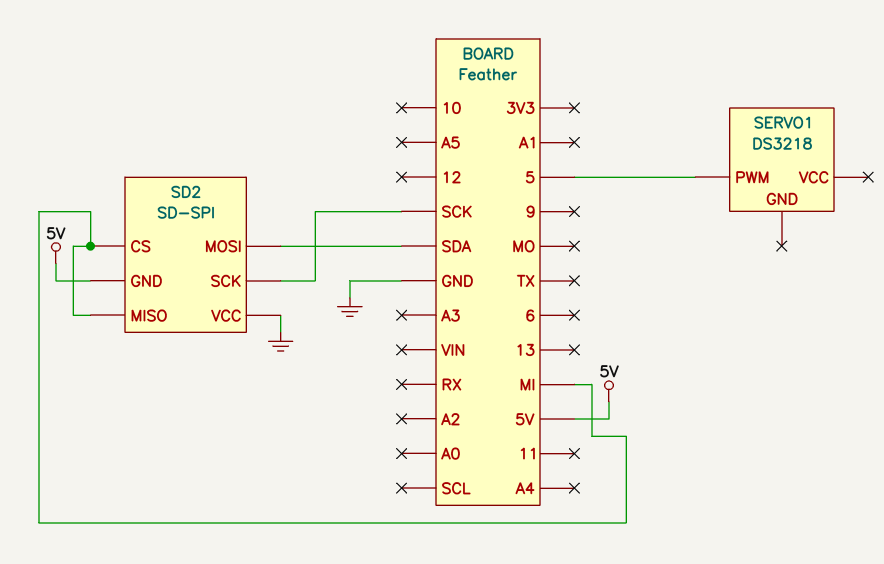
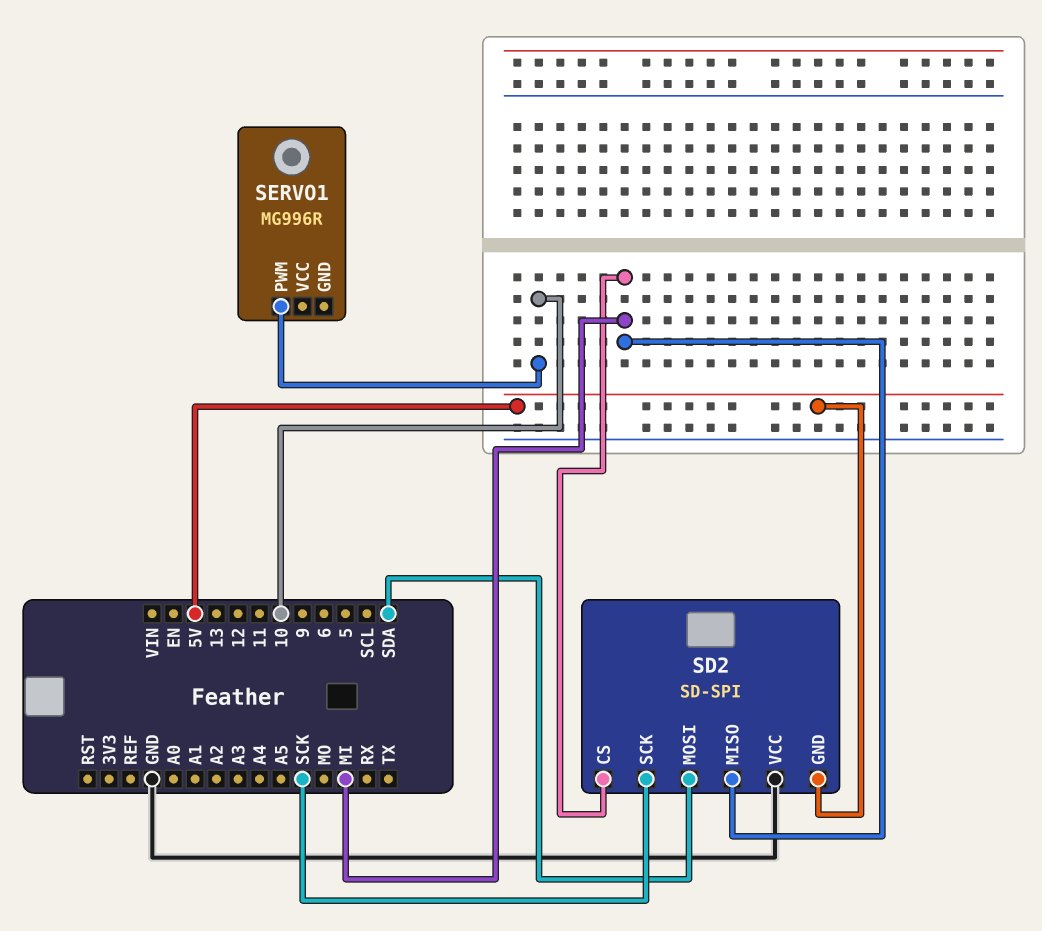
SERVO1: DS3218 -> MG996R
SERVO1 pin PWM: 5 -> 10

